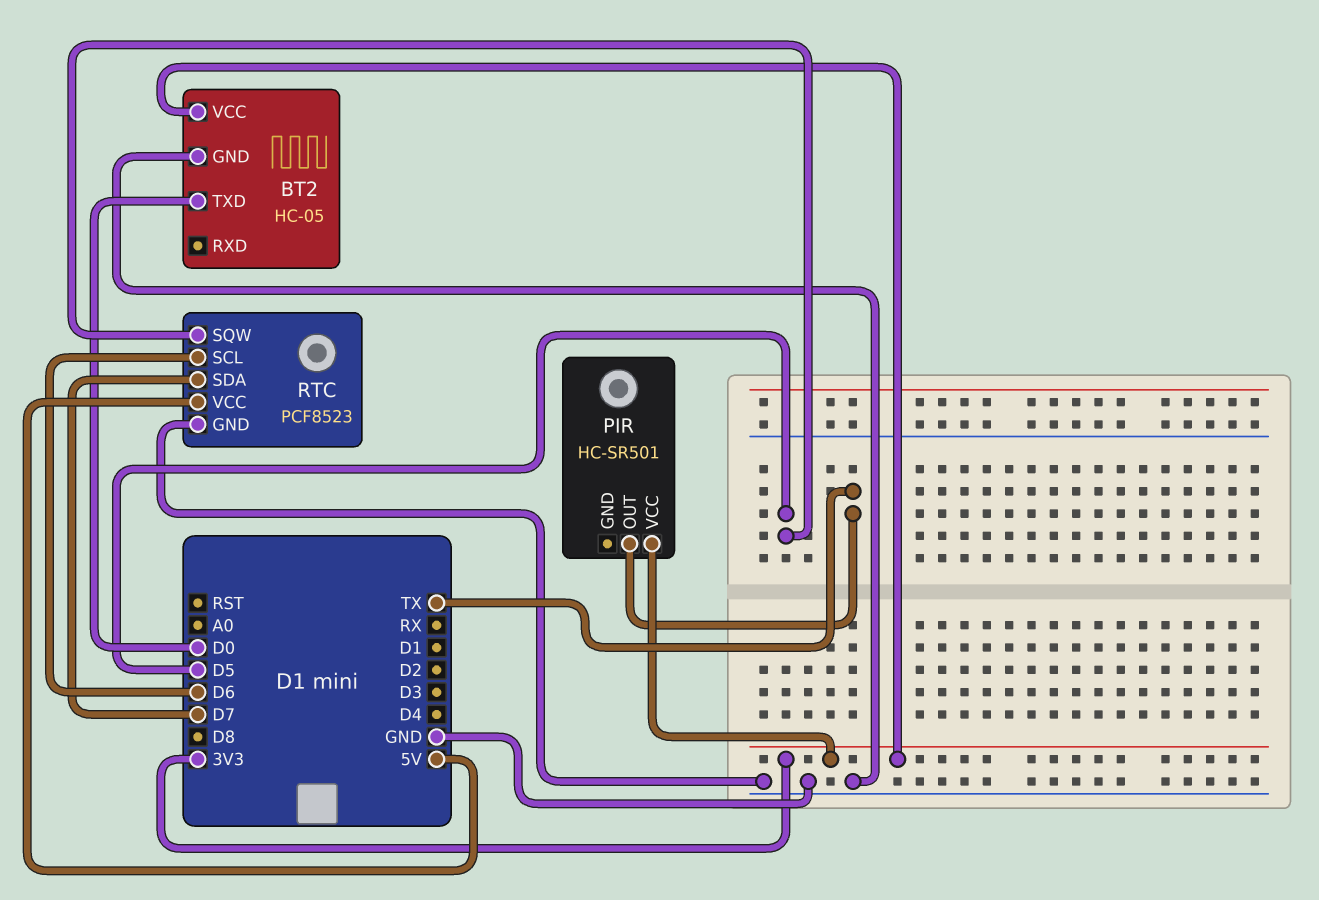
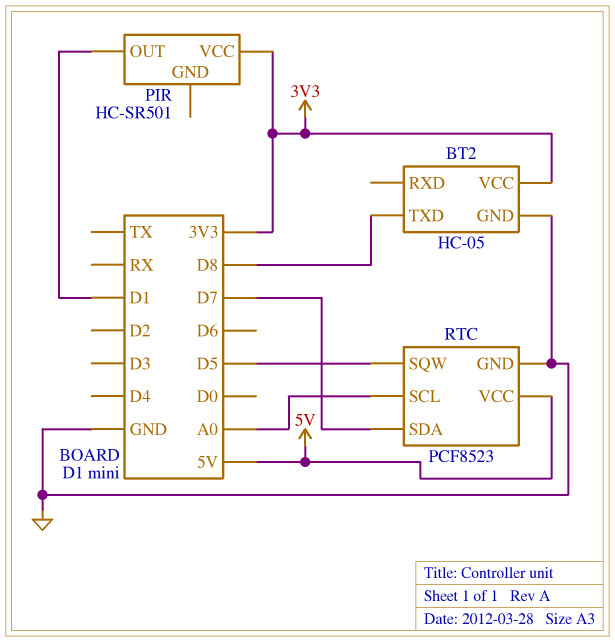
BT2 pin TXD: D0 -> D8
PIR pin OUT: TX -> D1
RTC pin SCL: D6 -> A0

